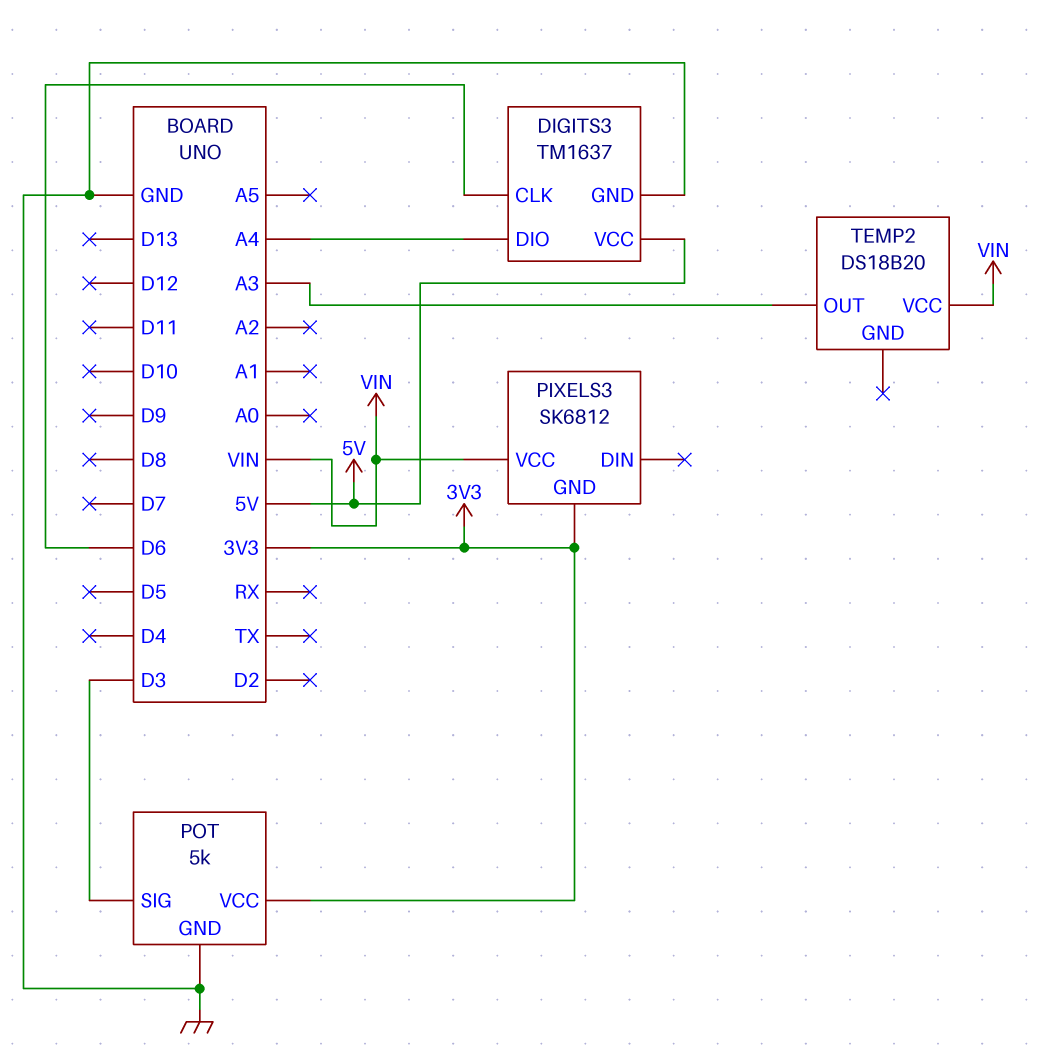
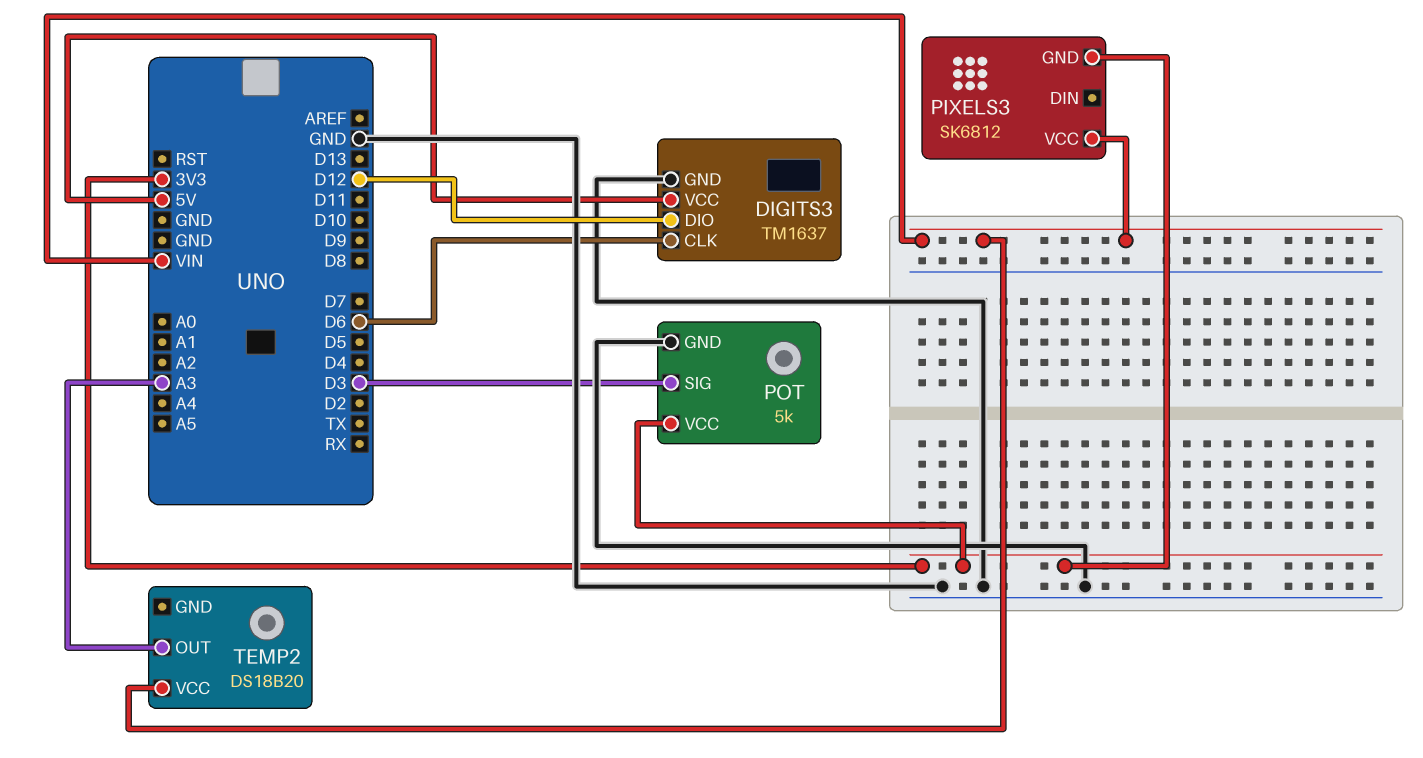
DIGITS3 pin DIO: A4 -> D12

